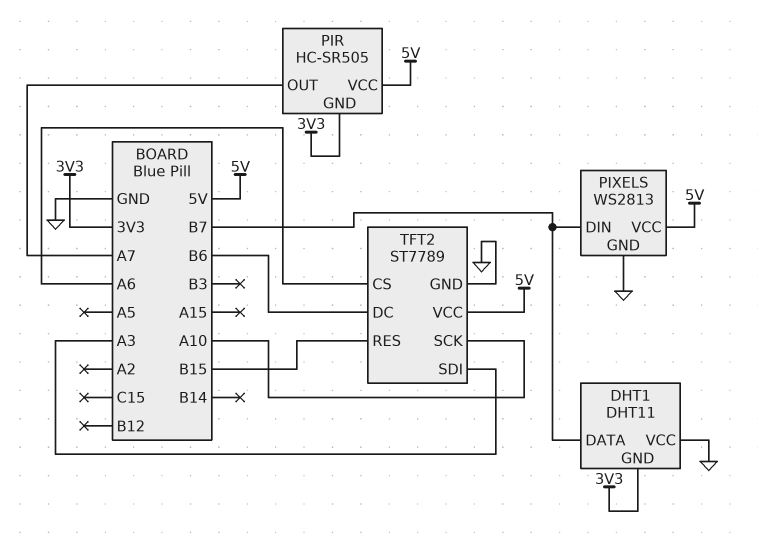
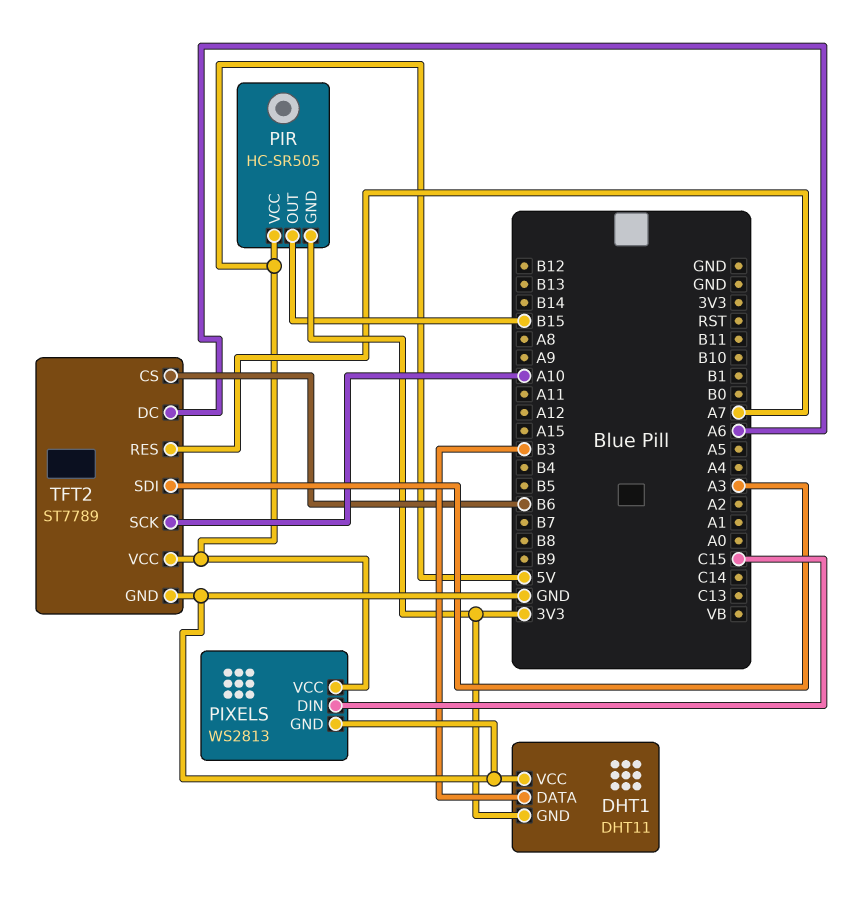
DHT1 pin DATA: B7 -> B3
PIR pin OUT: A7 -> B15
PIXELS pin DIN: B7 -> C15
TFT2 pin CS: A6 -> B6
TFT2 pin DC: B6 -> A6
TFT2 pin RES: B15 -> A7

